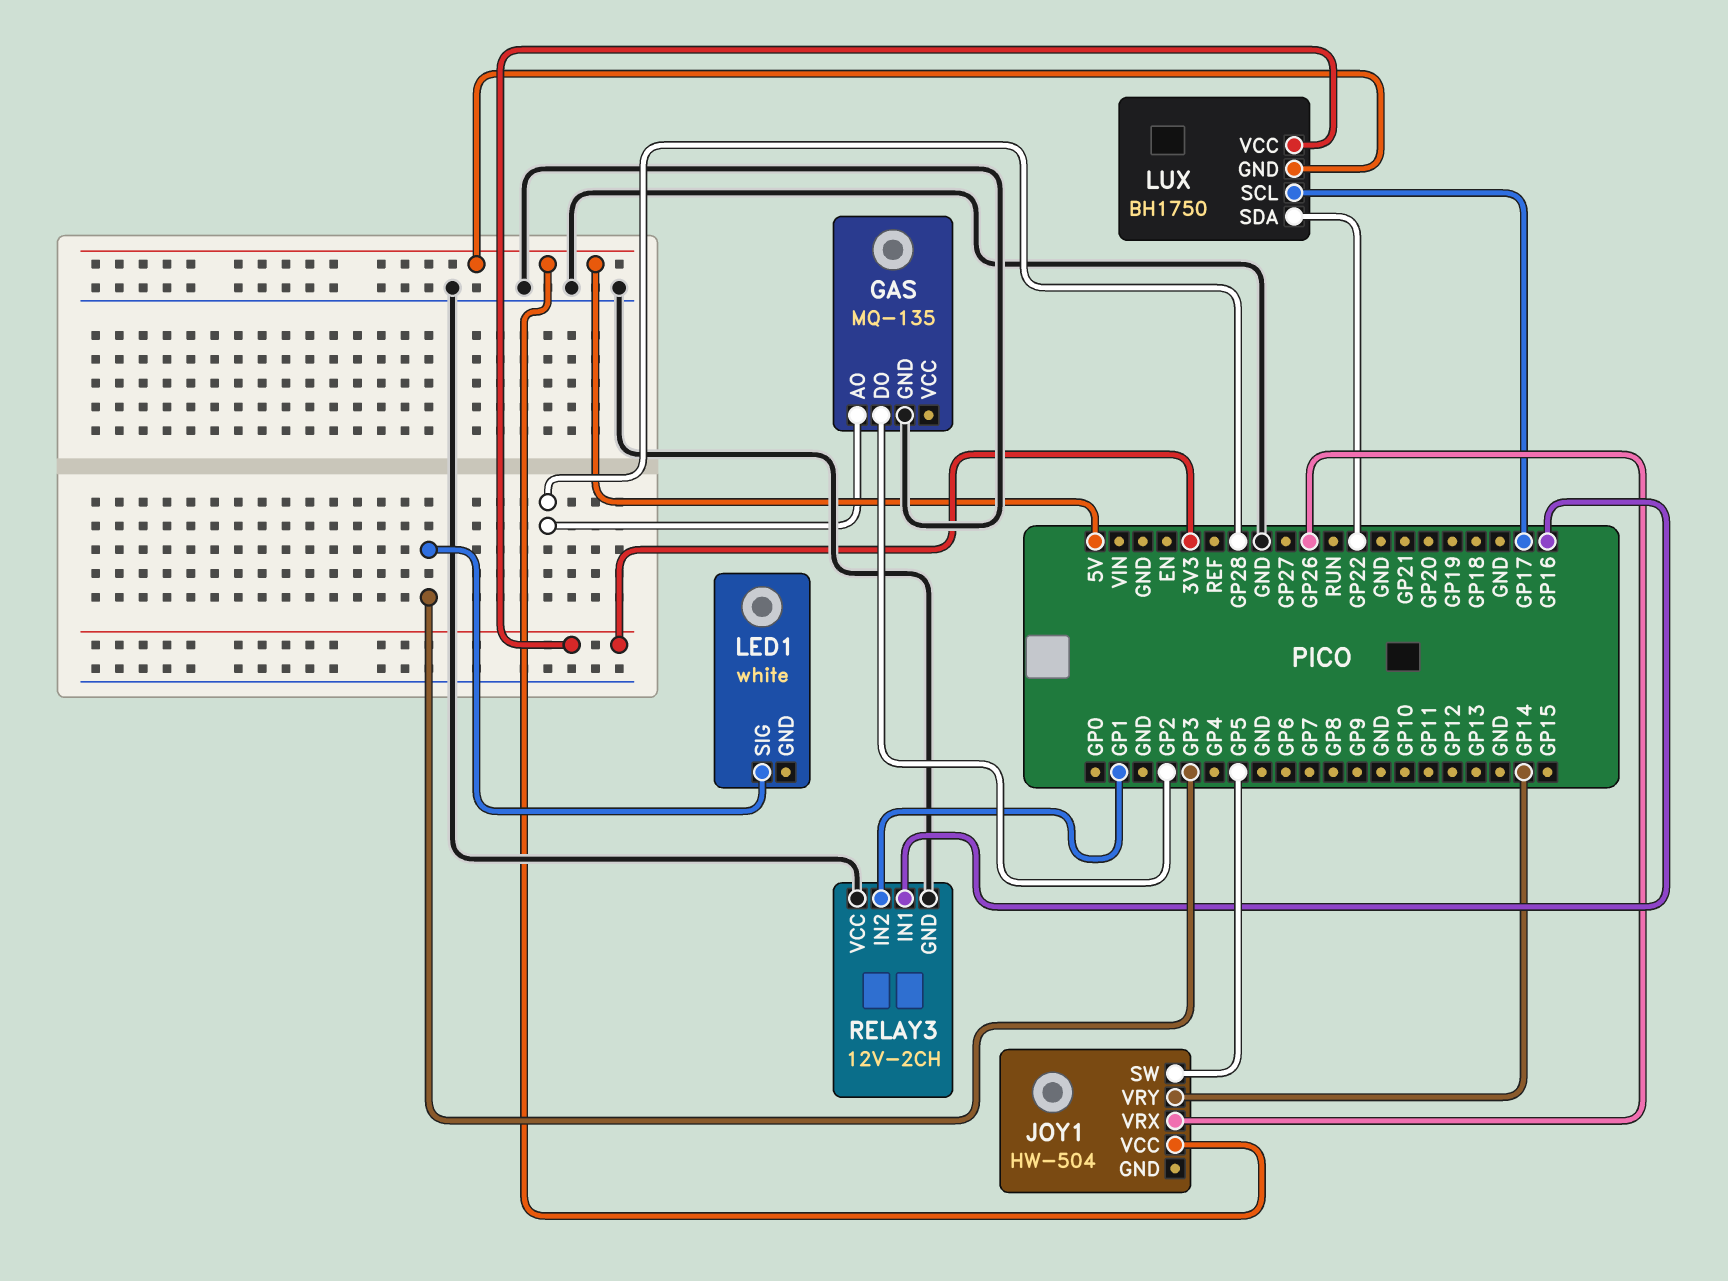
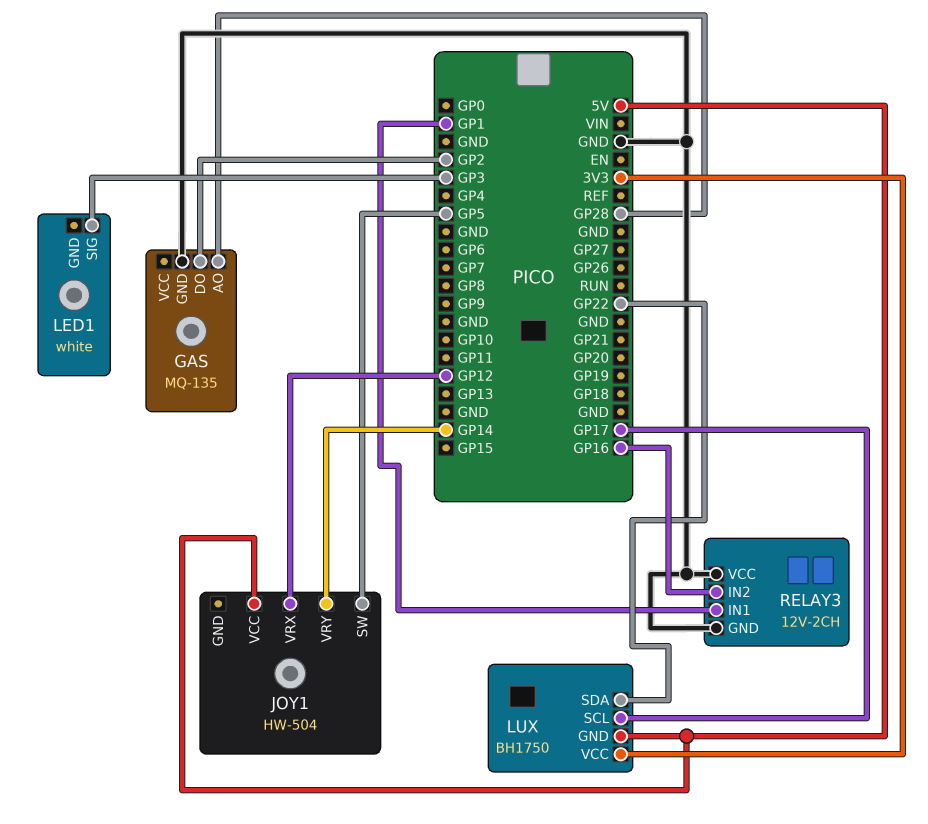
JOY1 pin VRX: GP26 -> GP12
RELAY3 pin IN1: GP16 -> GP1
RELAY3 pin IN2: GP1 -> GP16

